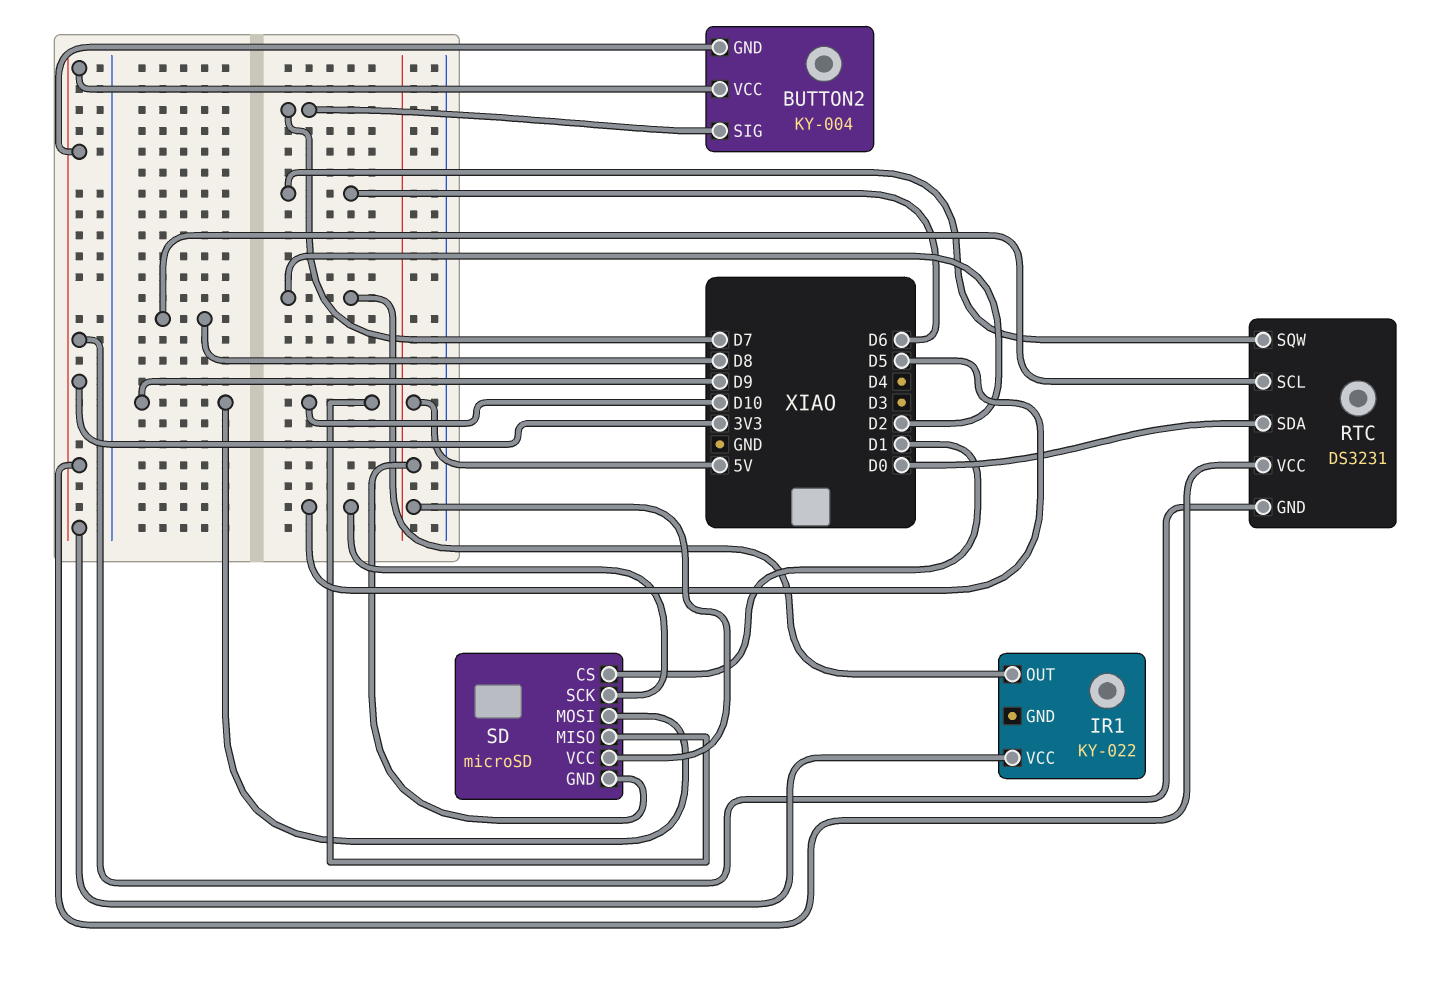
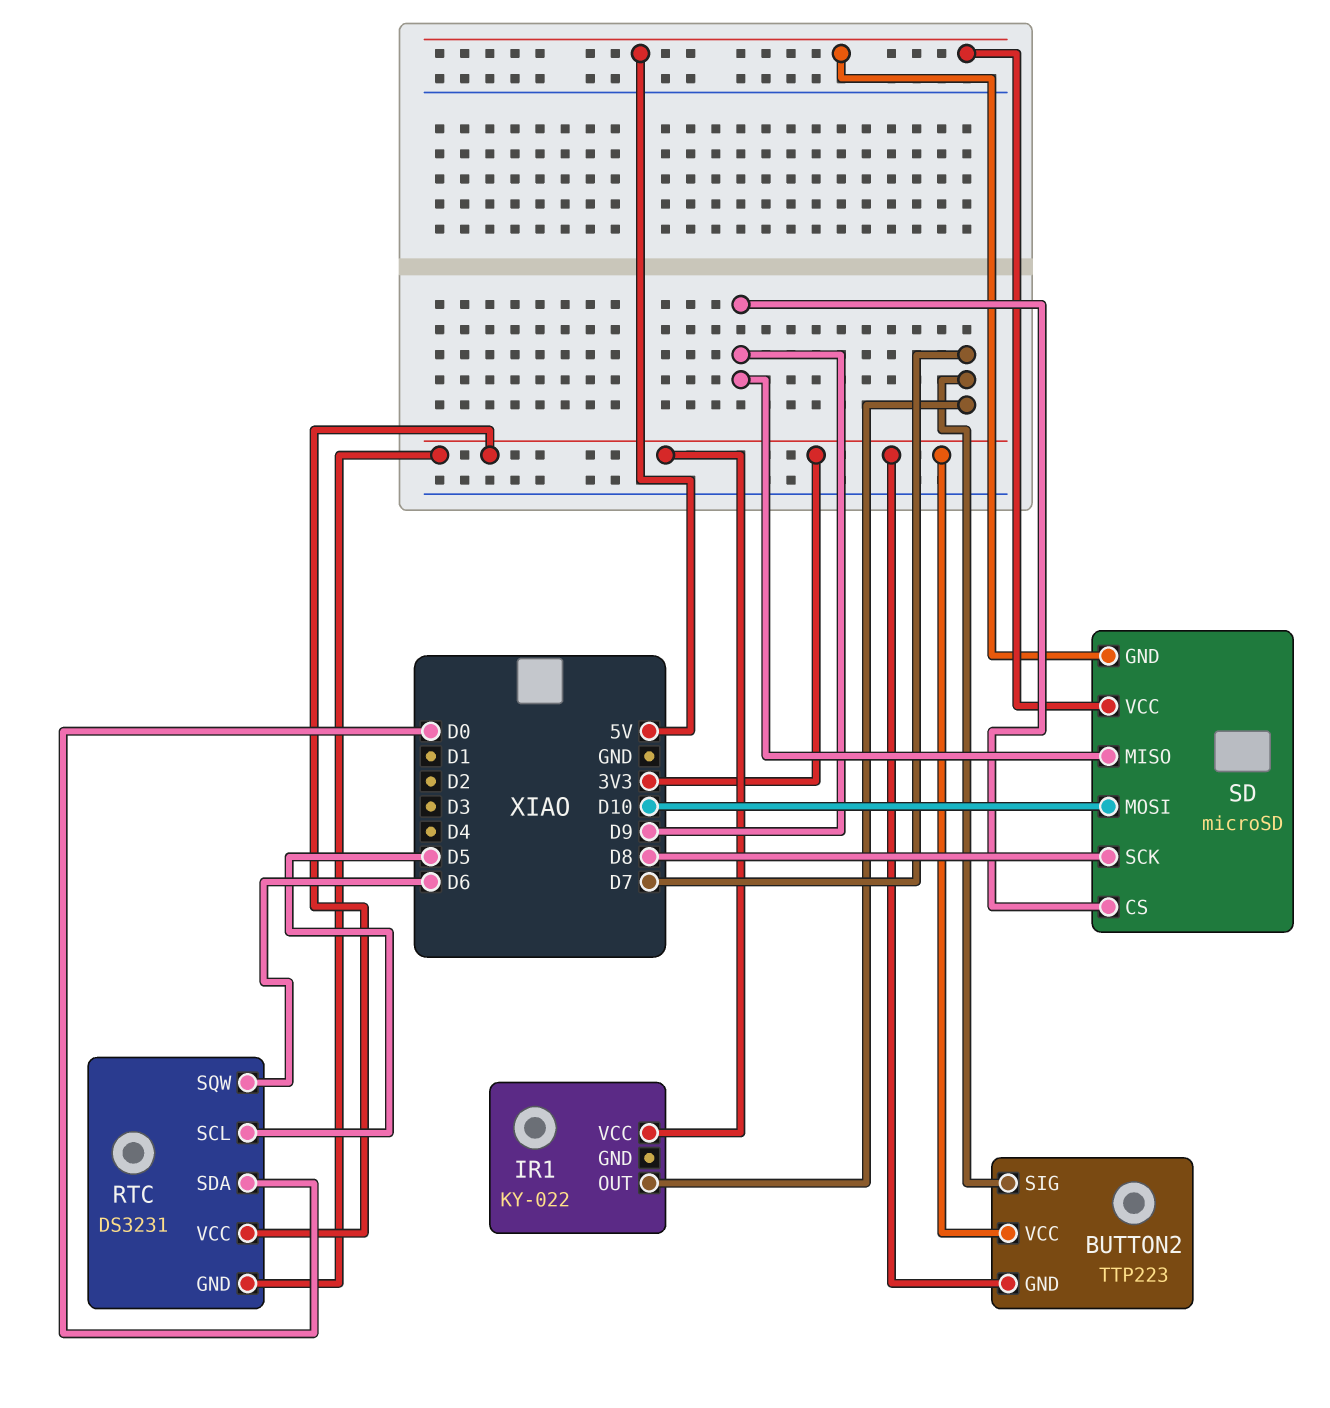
BUTTON2: KY-004 -> TTP223
IR1 pin OUT: D2 -> D7
RTC pin SCL: D8 -> D5
SD pin CS: D1 -> D9
SD pin MISO: D10 -> D9
SD pin MOSI: D9 -> D10
SD pin SCK: D5 -> D8

